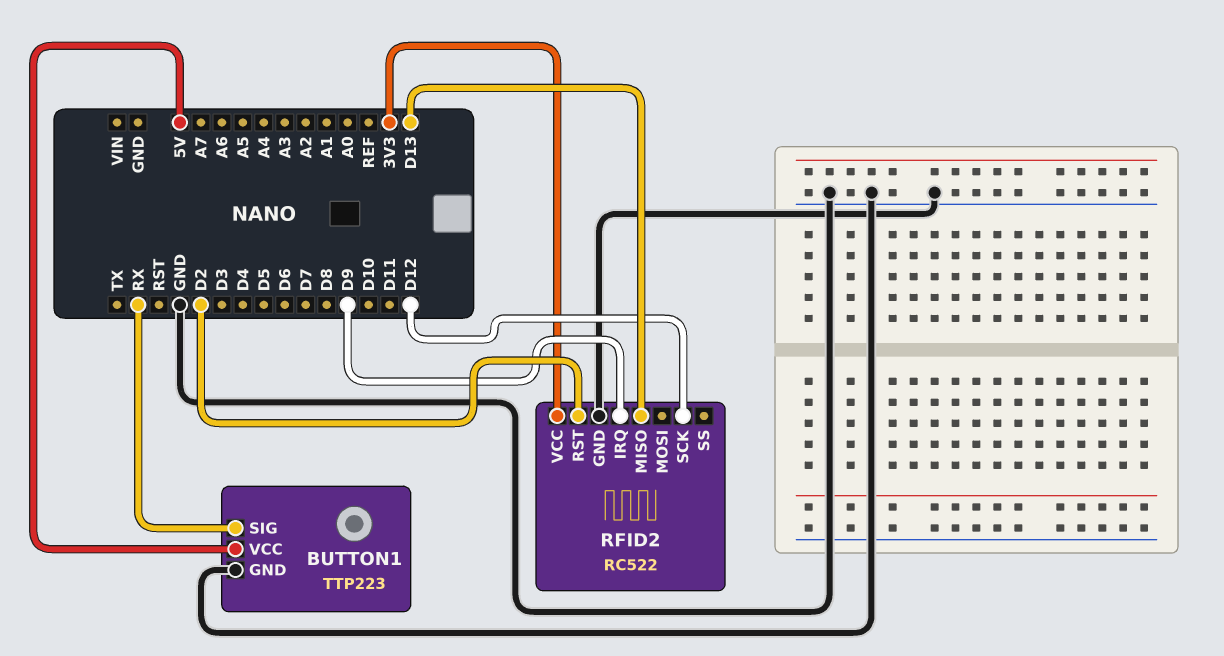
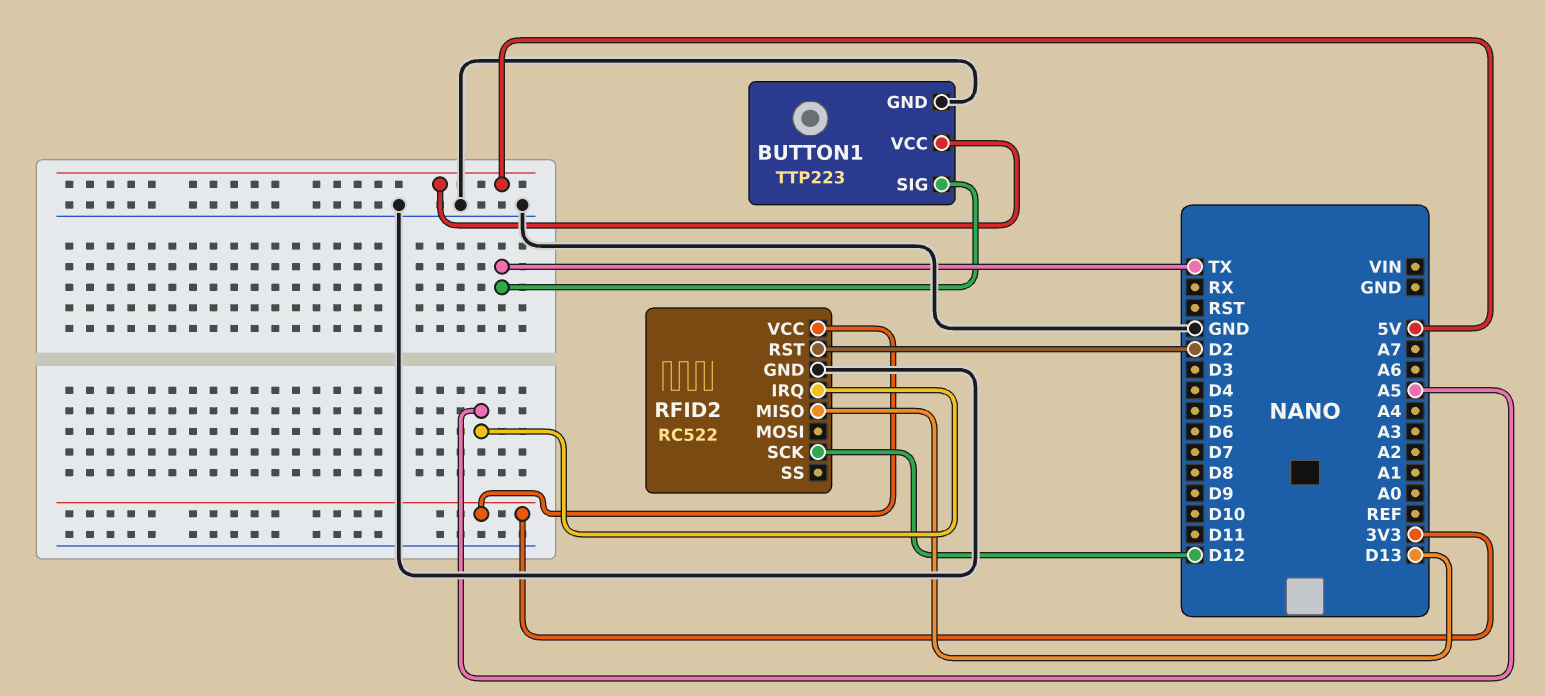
BUTTON1 pin SIG: RX -> TX
RFID2 pin IRQ: D9 -> A5

